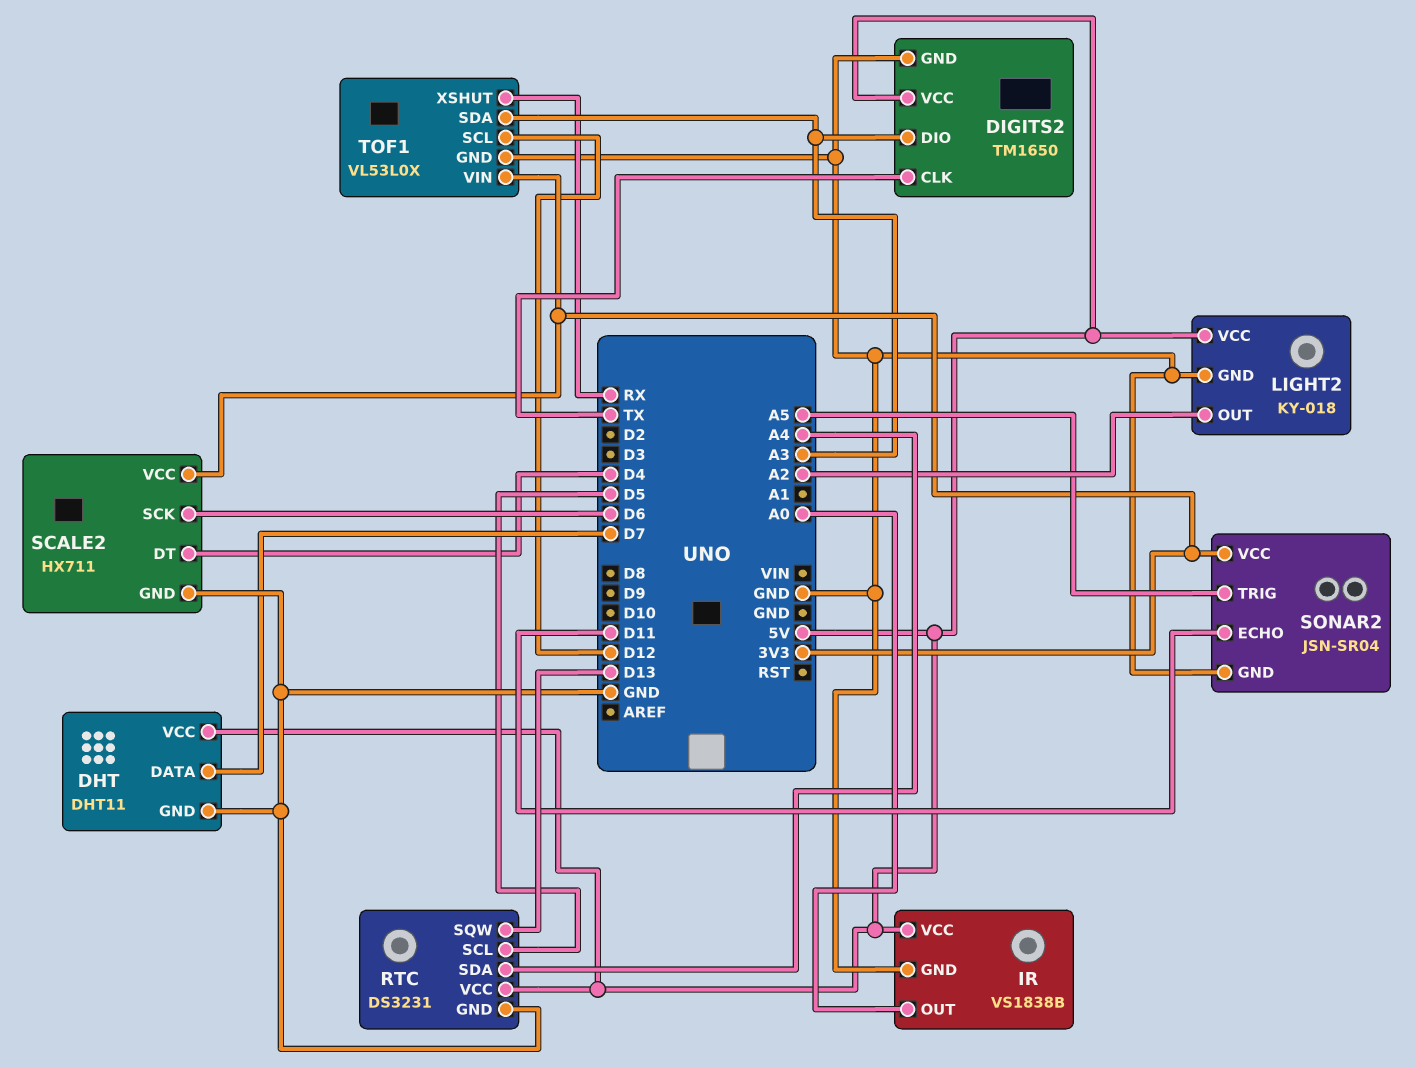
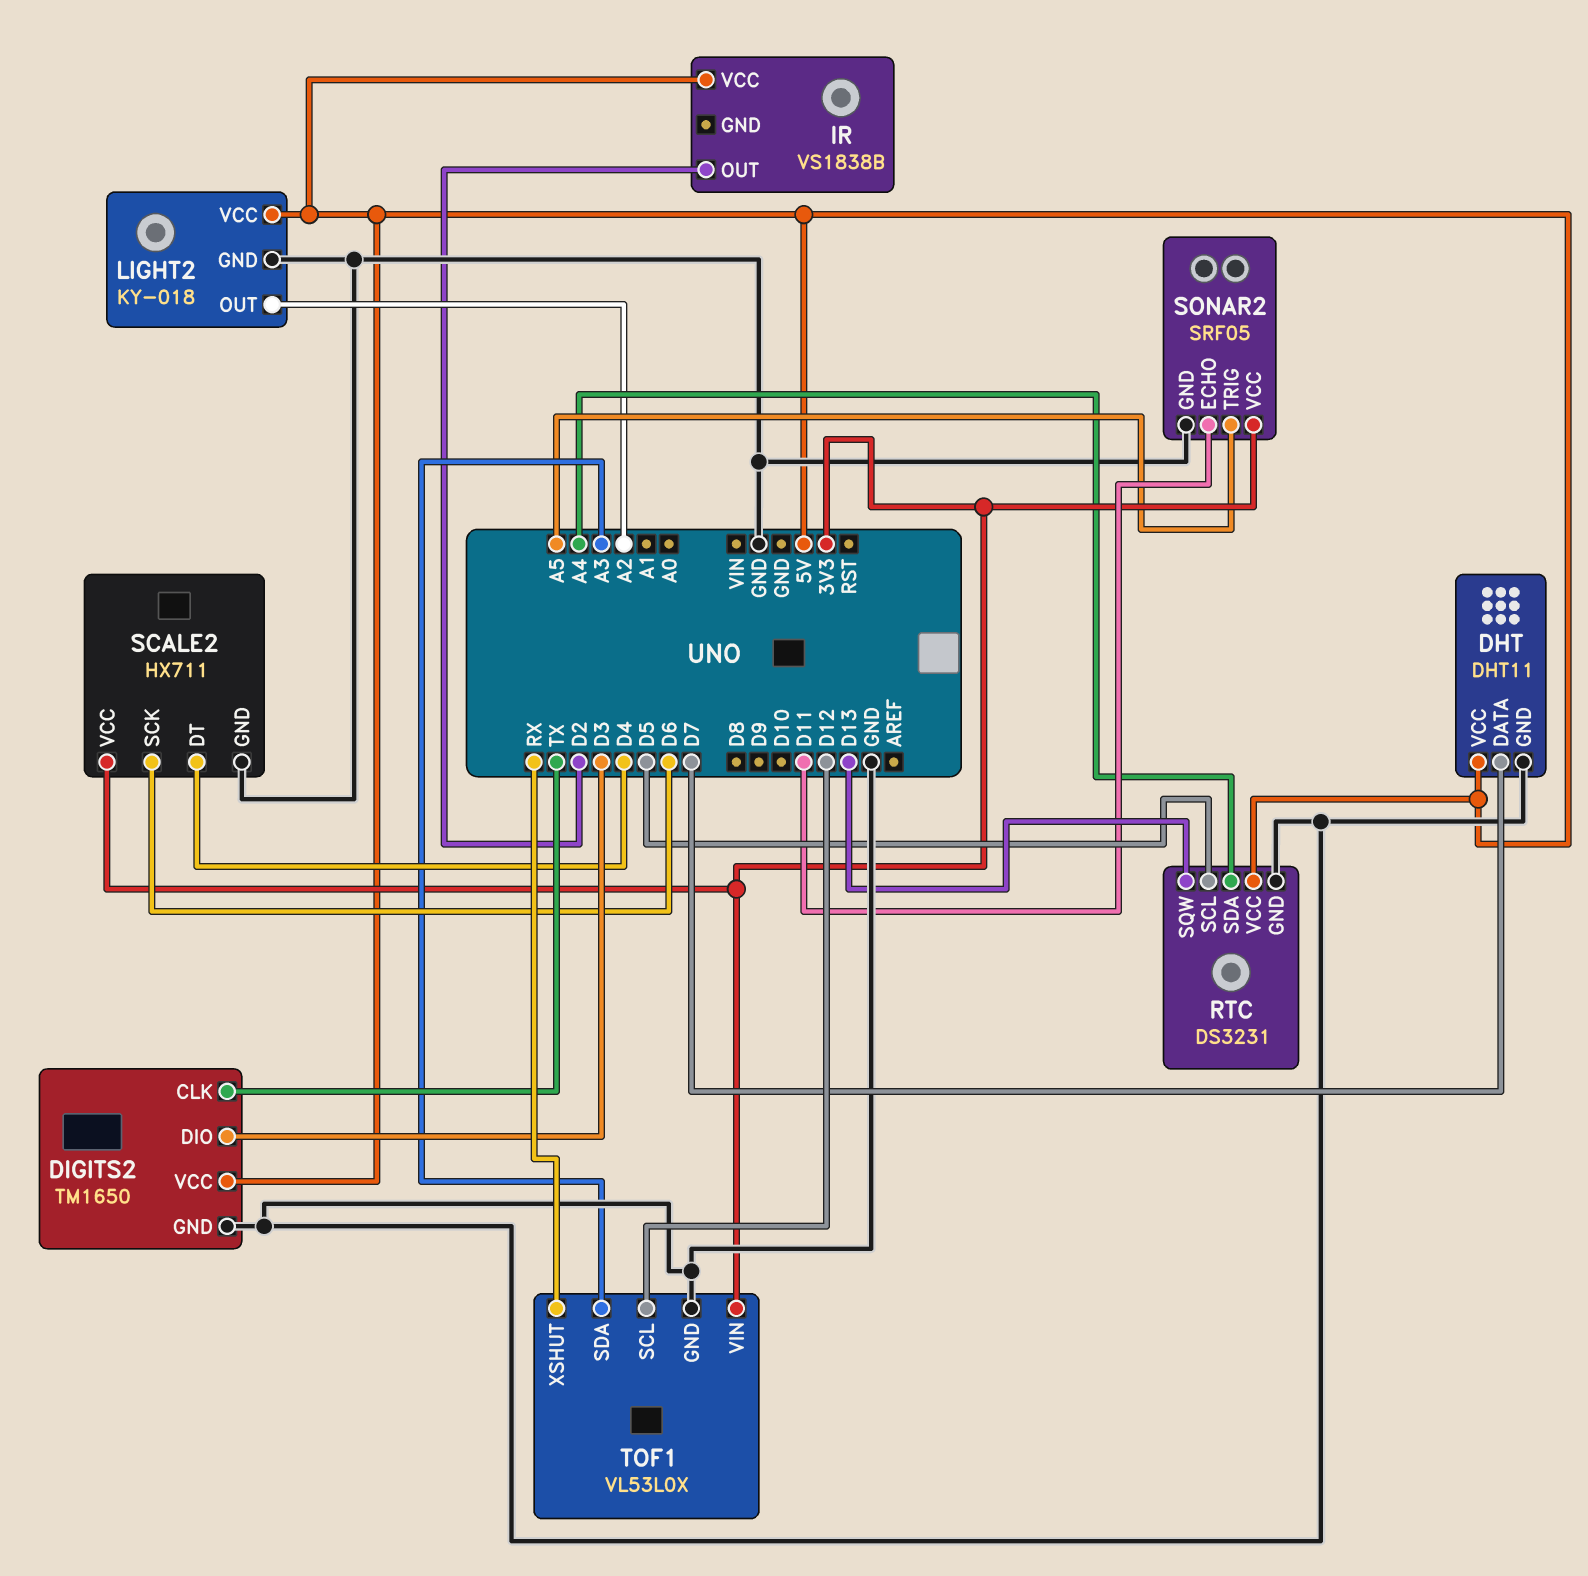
DIGITS2 pin DIO: A3 -> D3
IR pin GND: GND -> none
IR pin OUT: A0 -> D2
SONAR2: JSN-SR04 -> SRF05

